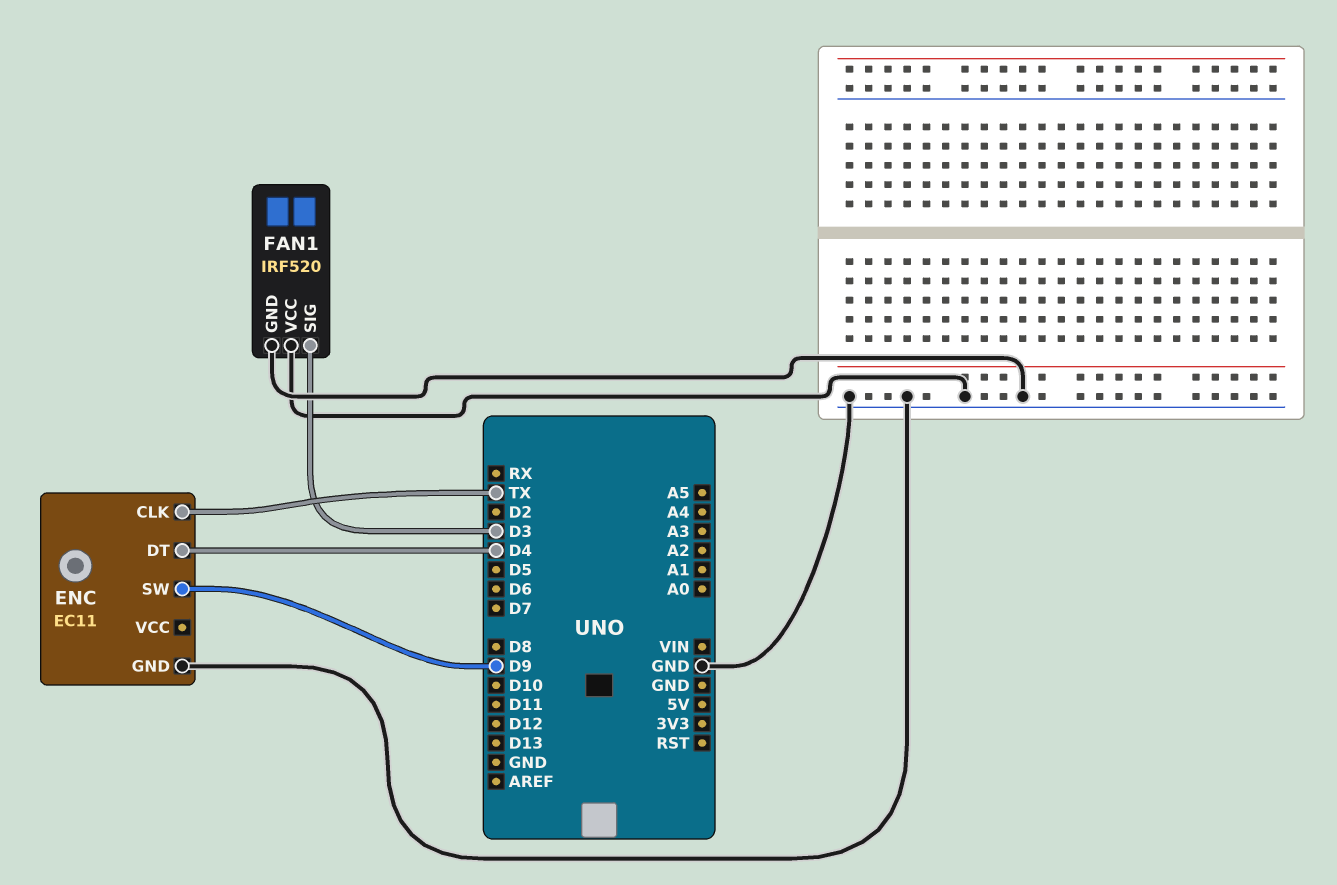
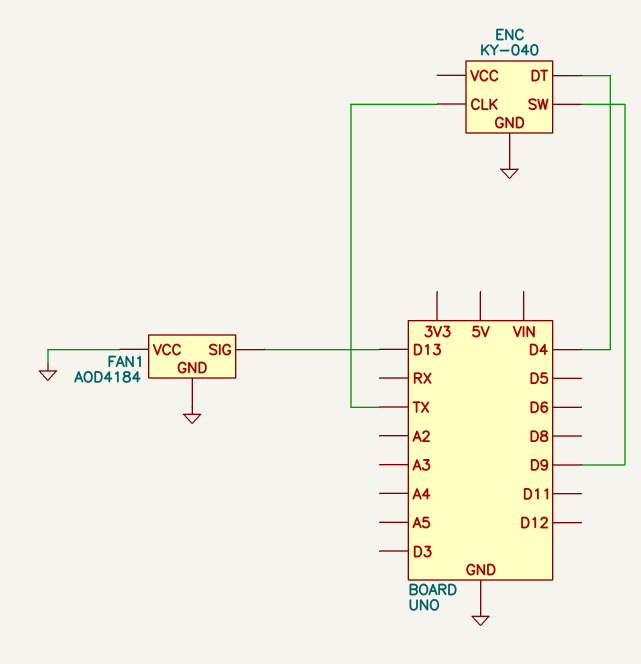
ENC: EC11 -> KY-040
FAN1: IRF520 -> AOD4184
FAN1 pin SIG: D3 -> D13

